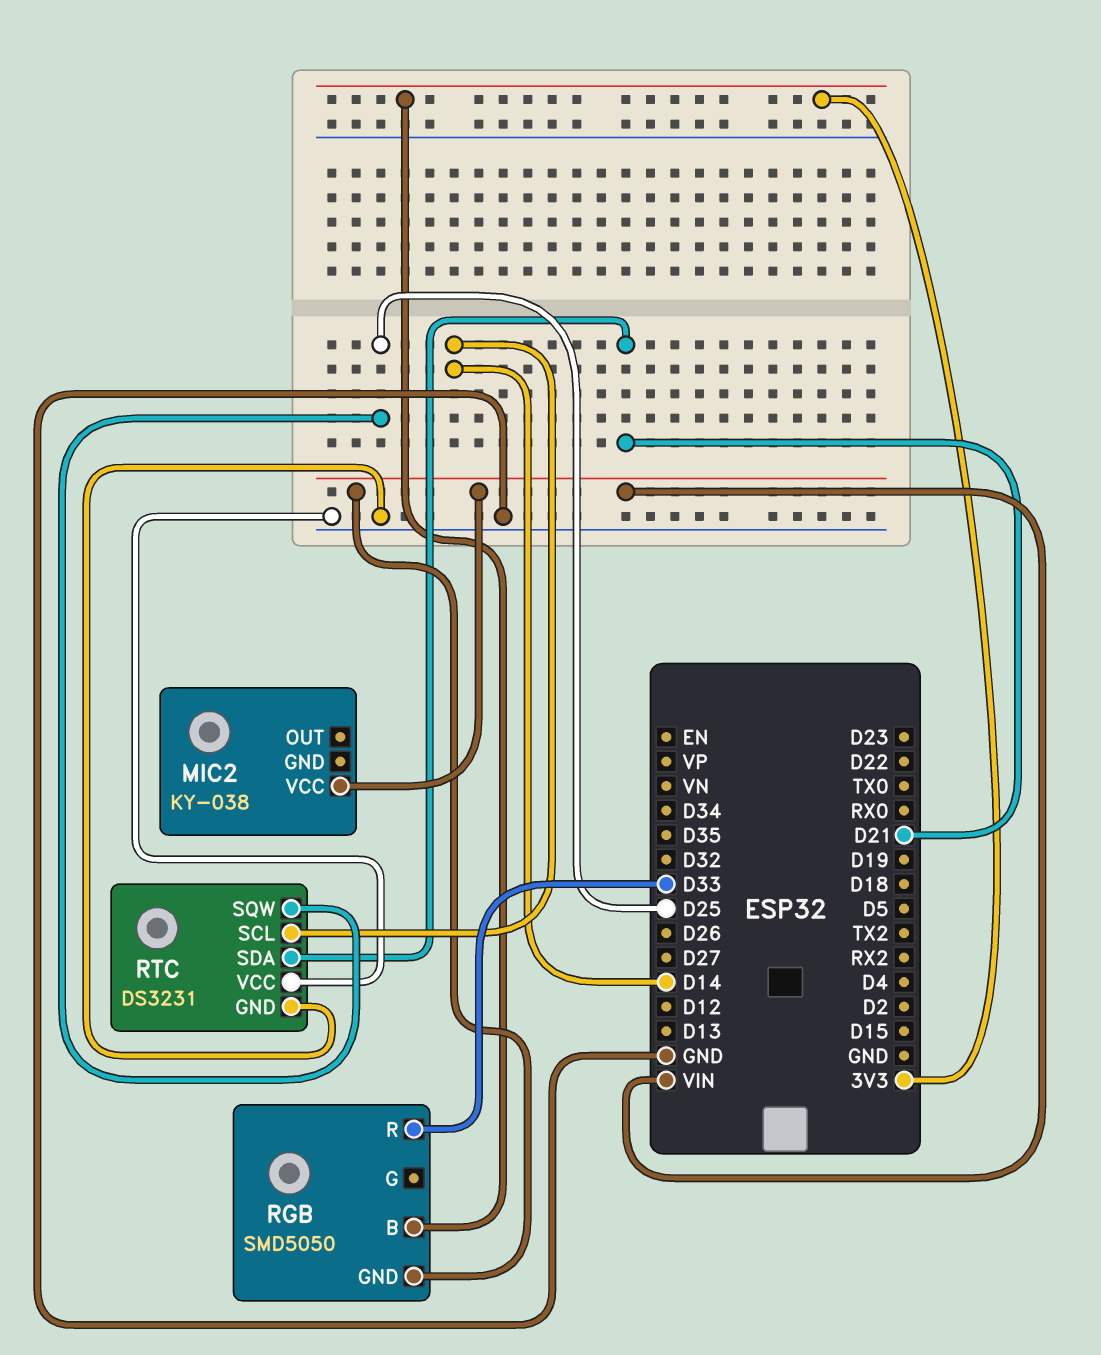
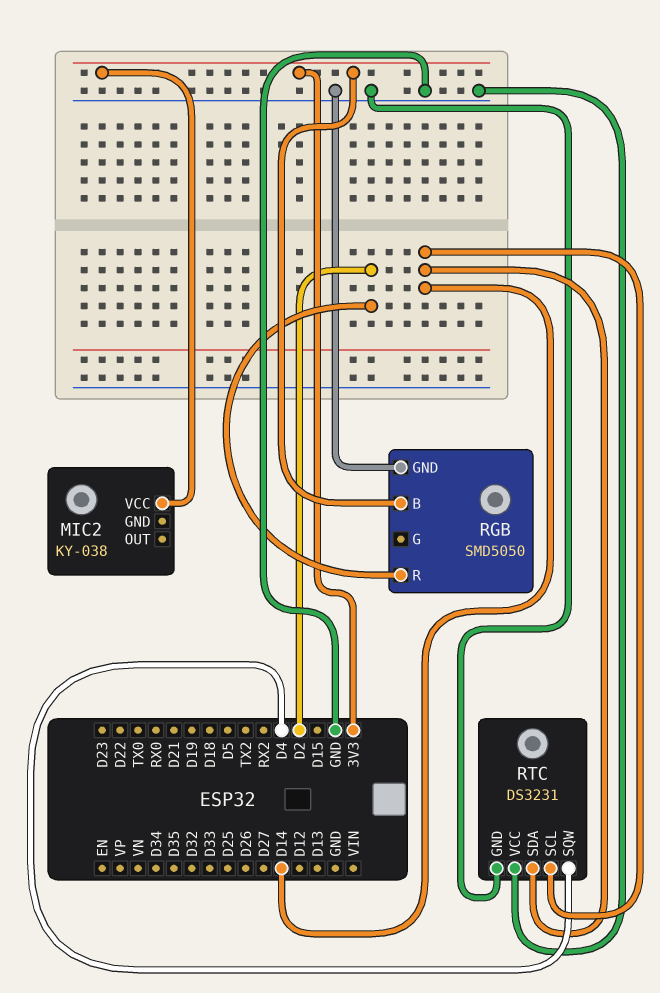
MIC2 pin VCC: VIN -> 3V3
RGB pin GND: VIN -> GND
RGB pin R: D33 -> D2
RTC pin SDA: D21 -> D14
RTC pin SQW: D25 -> D4

